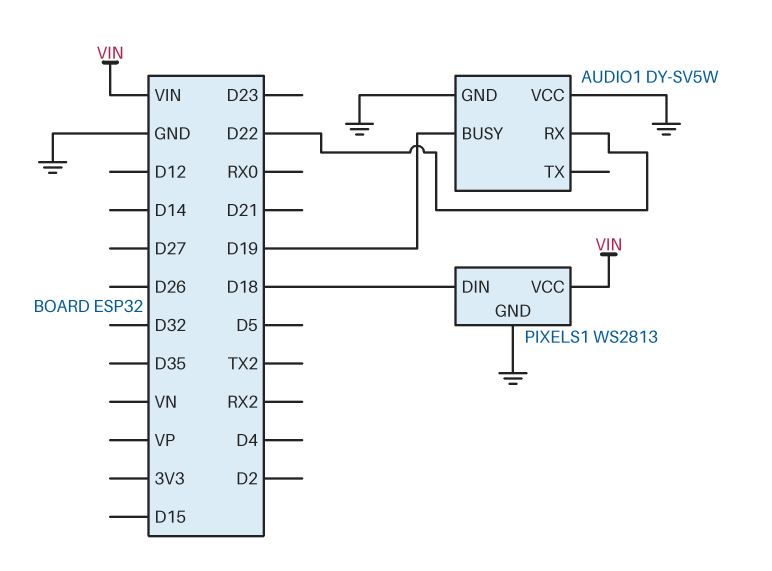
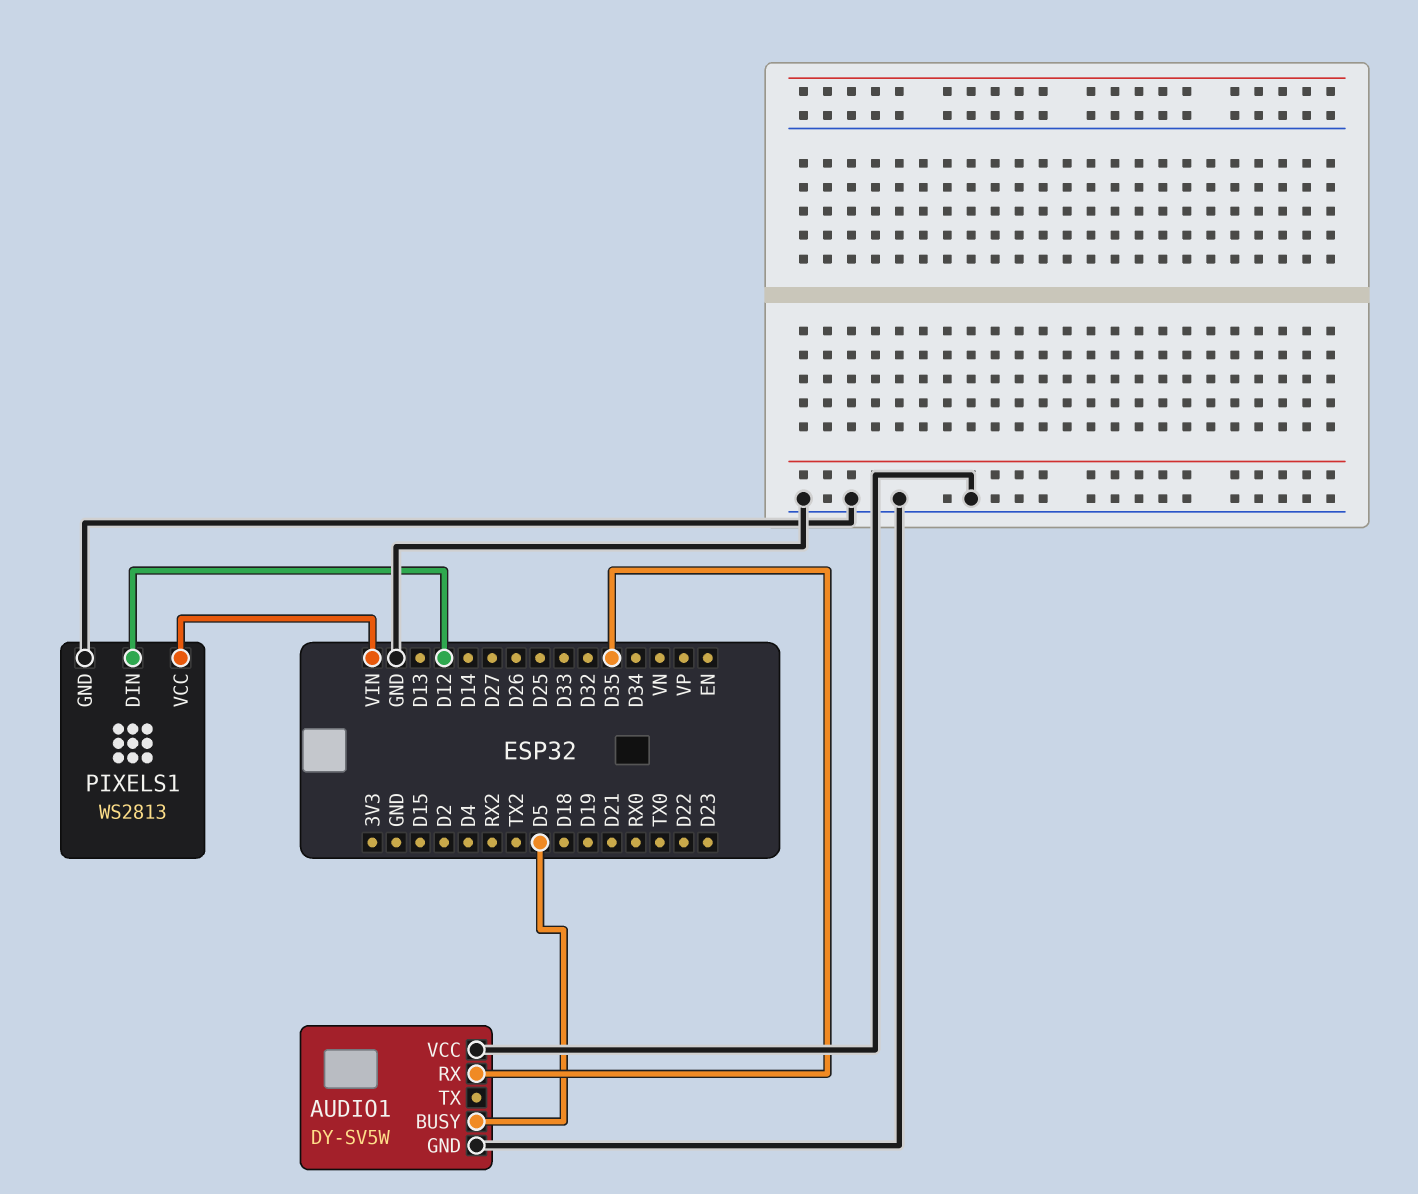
AUDIO1 pin BUSY: D19 -> D5
AUDIO1 pin RX: D22 -> D35
PIXELS1 pin DIN: D18 -> D12

